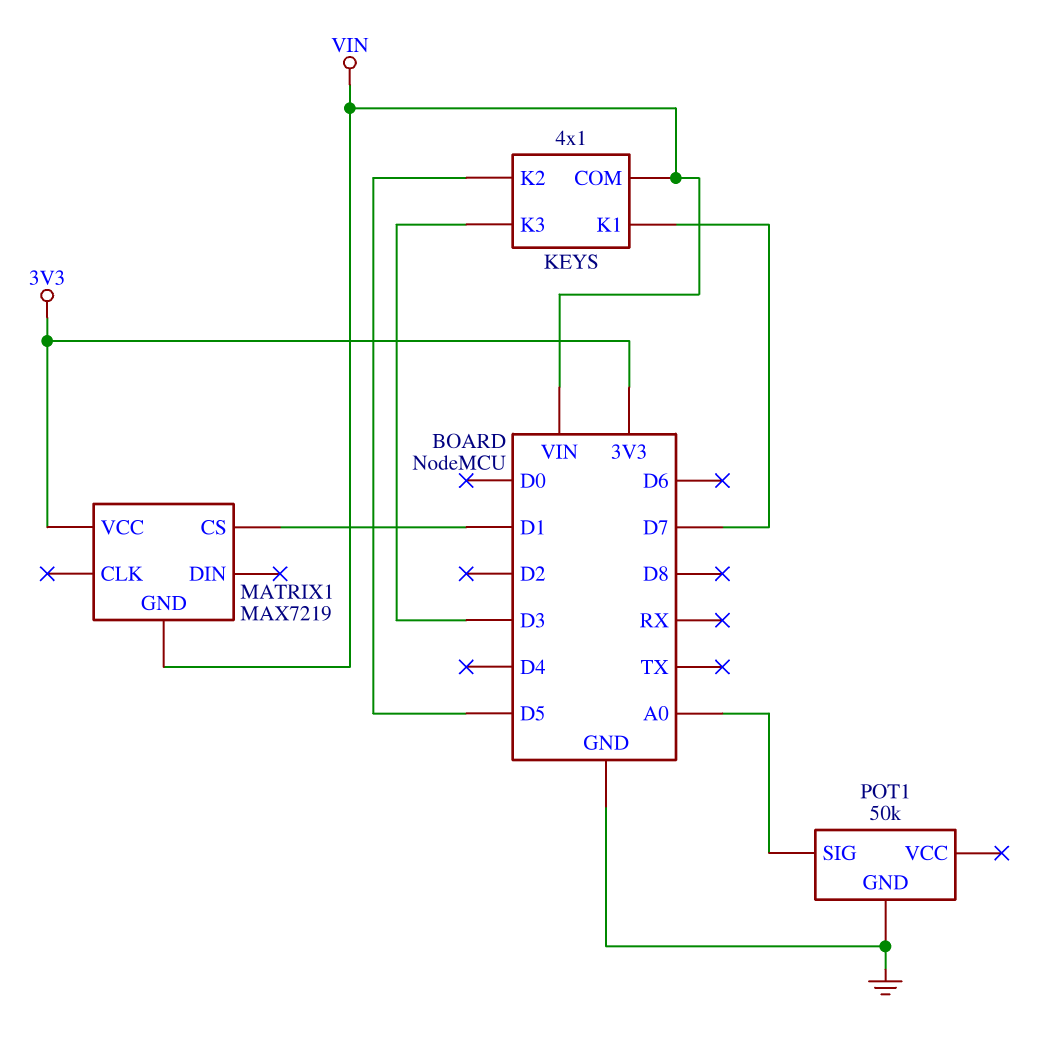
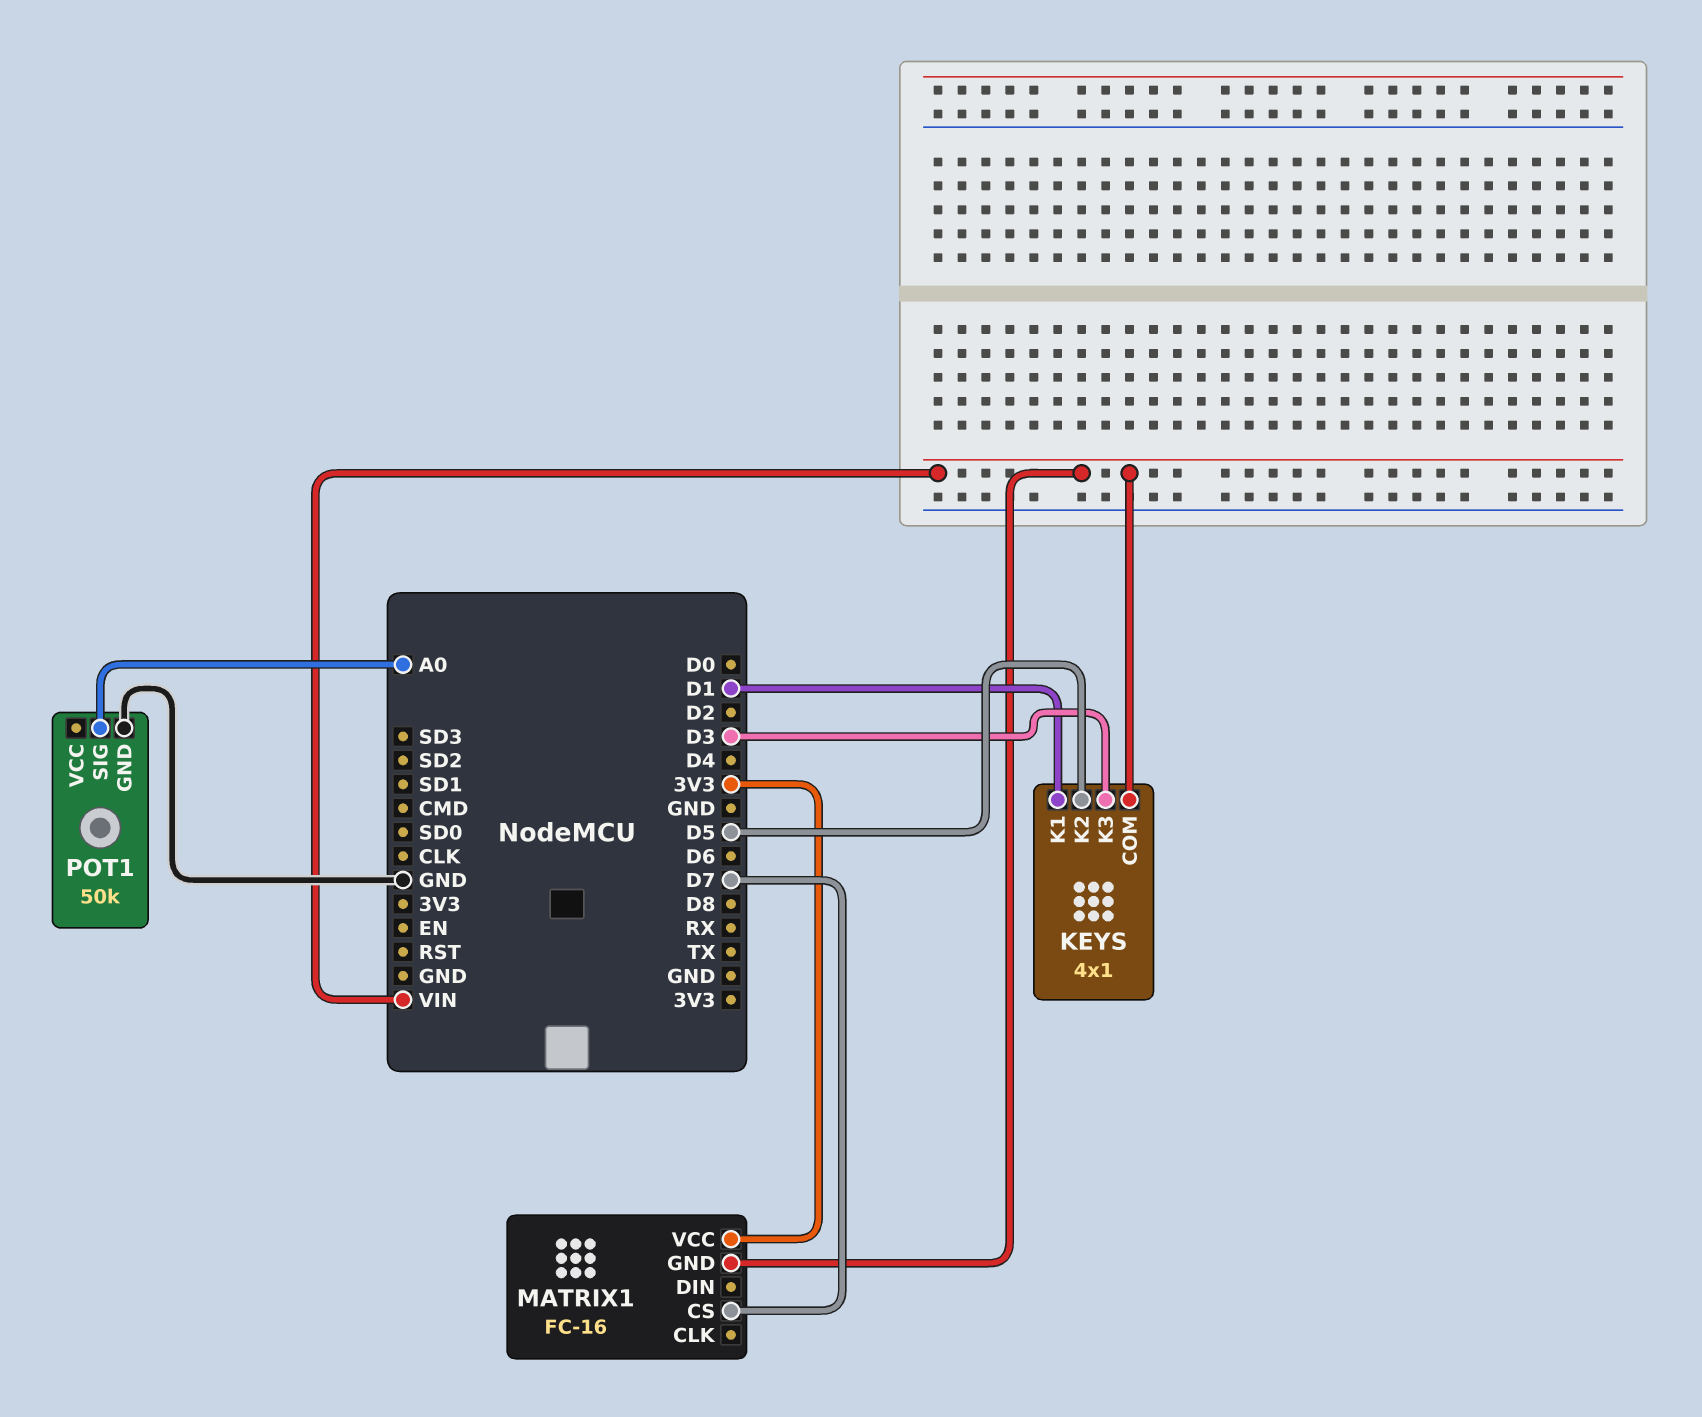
KEYS pin K1: D7 -> D1
MATRIX1: MAX7219 -> FC-16
MATRIX1 pin CS: D1 -> D7

